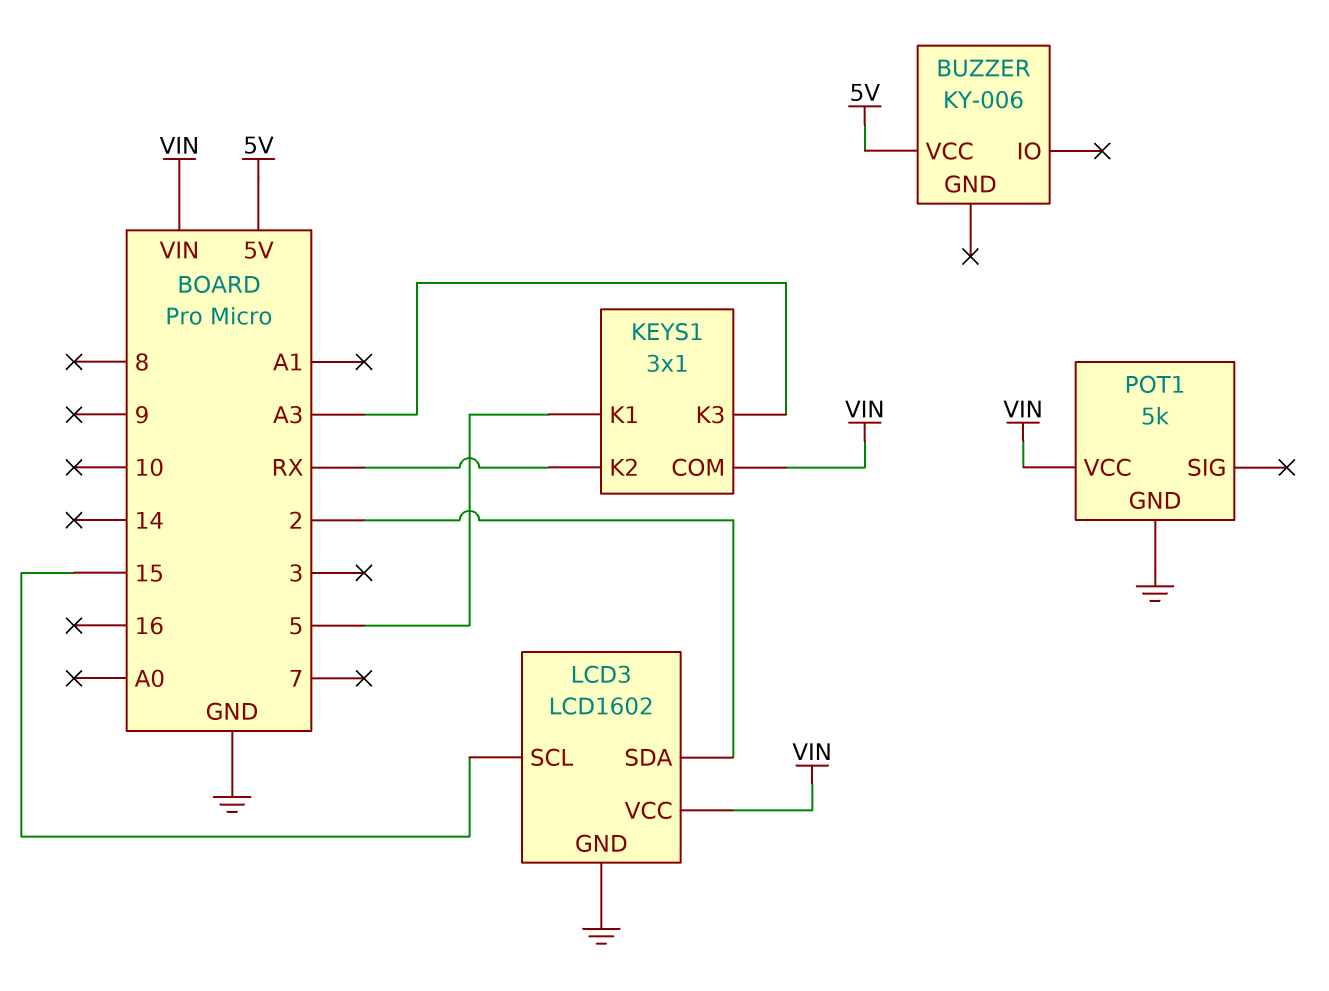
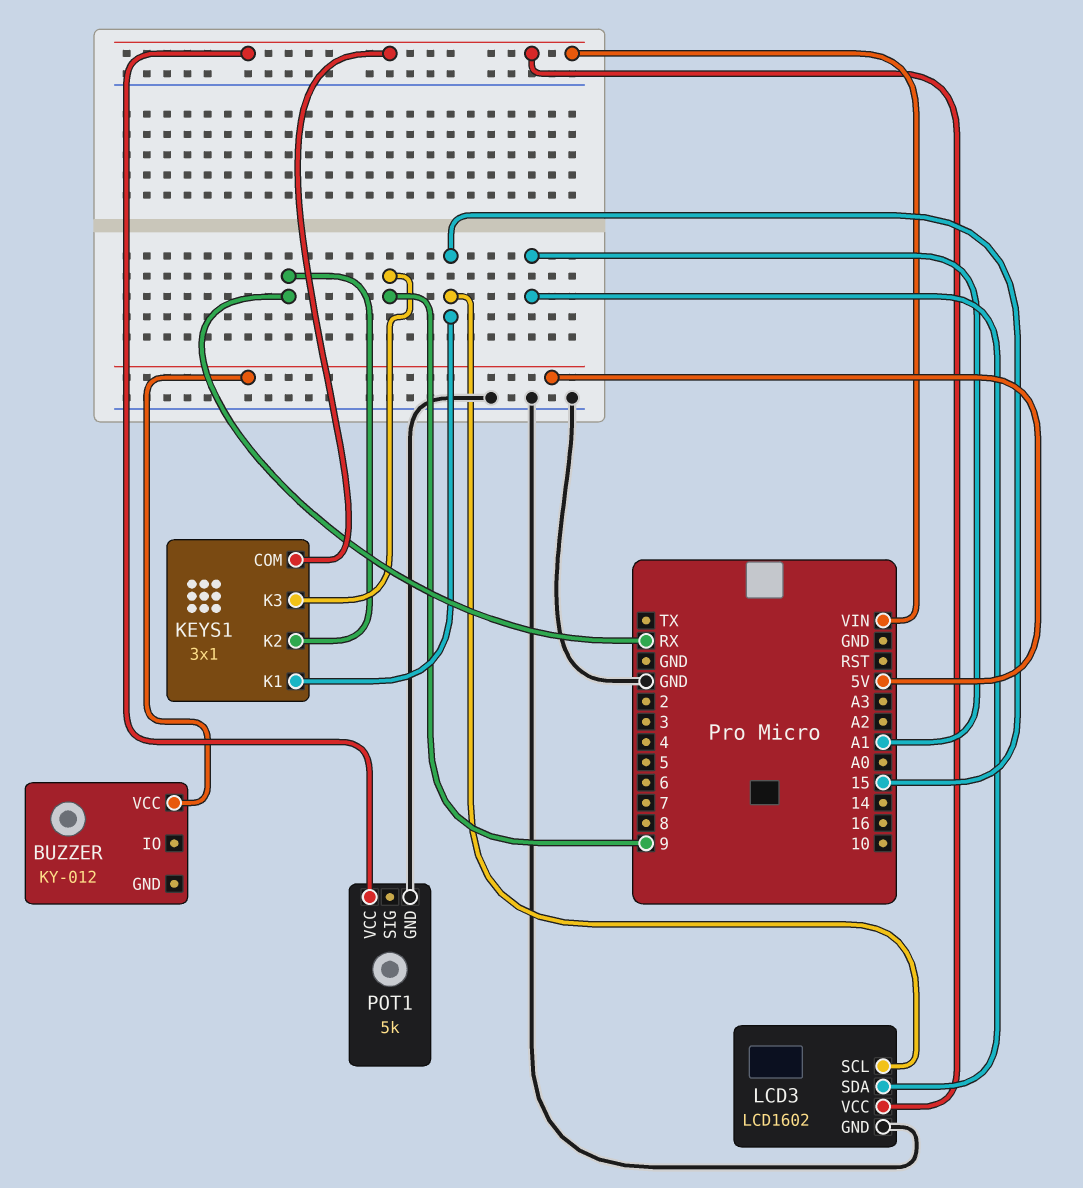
BUZZER: KY-006 -> KY-012
KEYS1 pin K1: 5 -> 15
KEYS1 pin K3: A3 -> 9
LCD3 pin SDA: 2 -> A1

